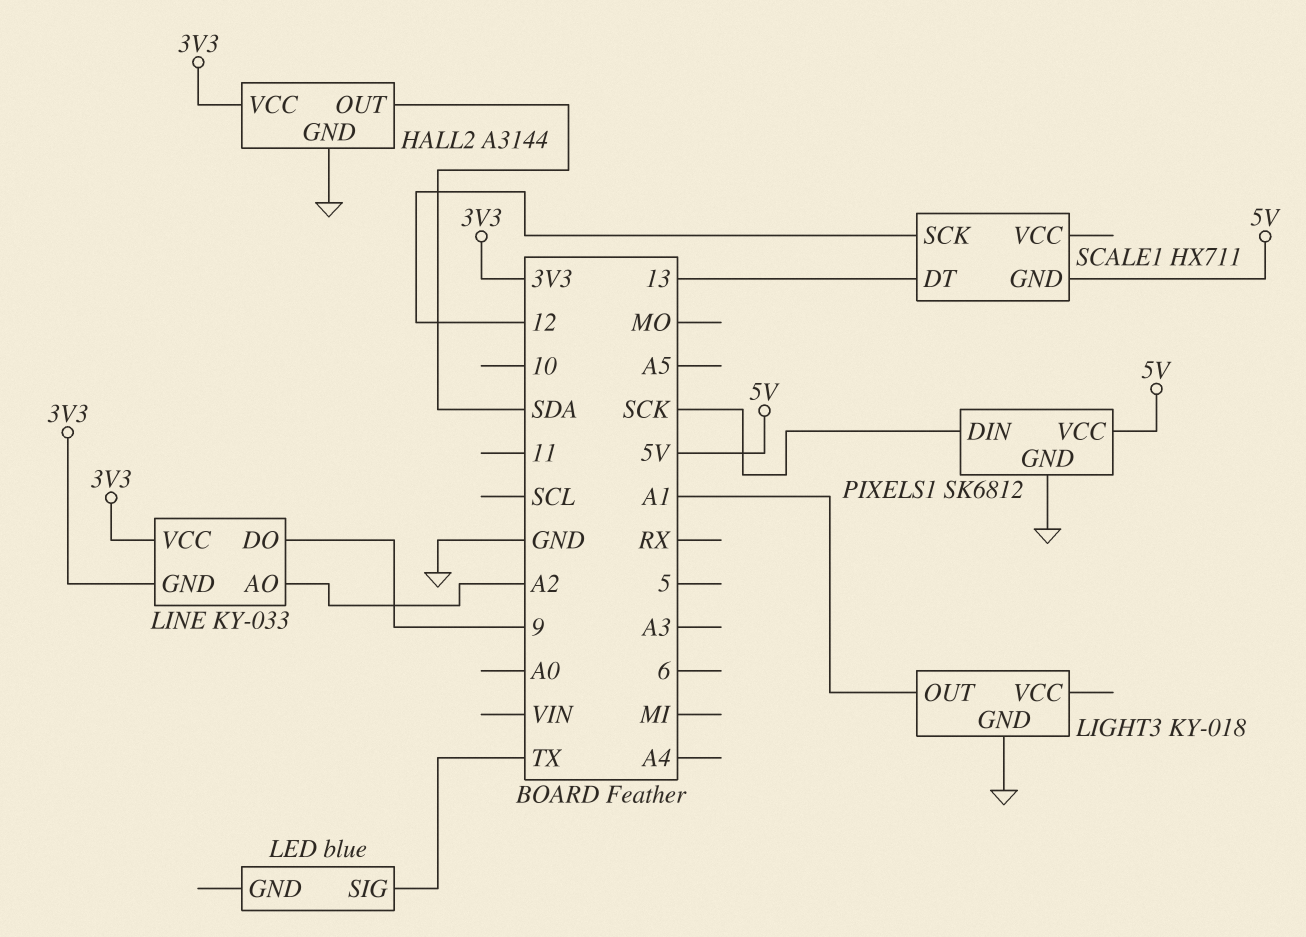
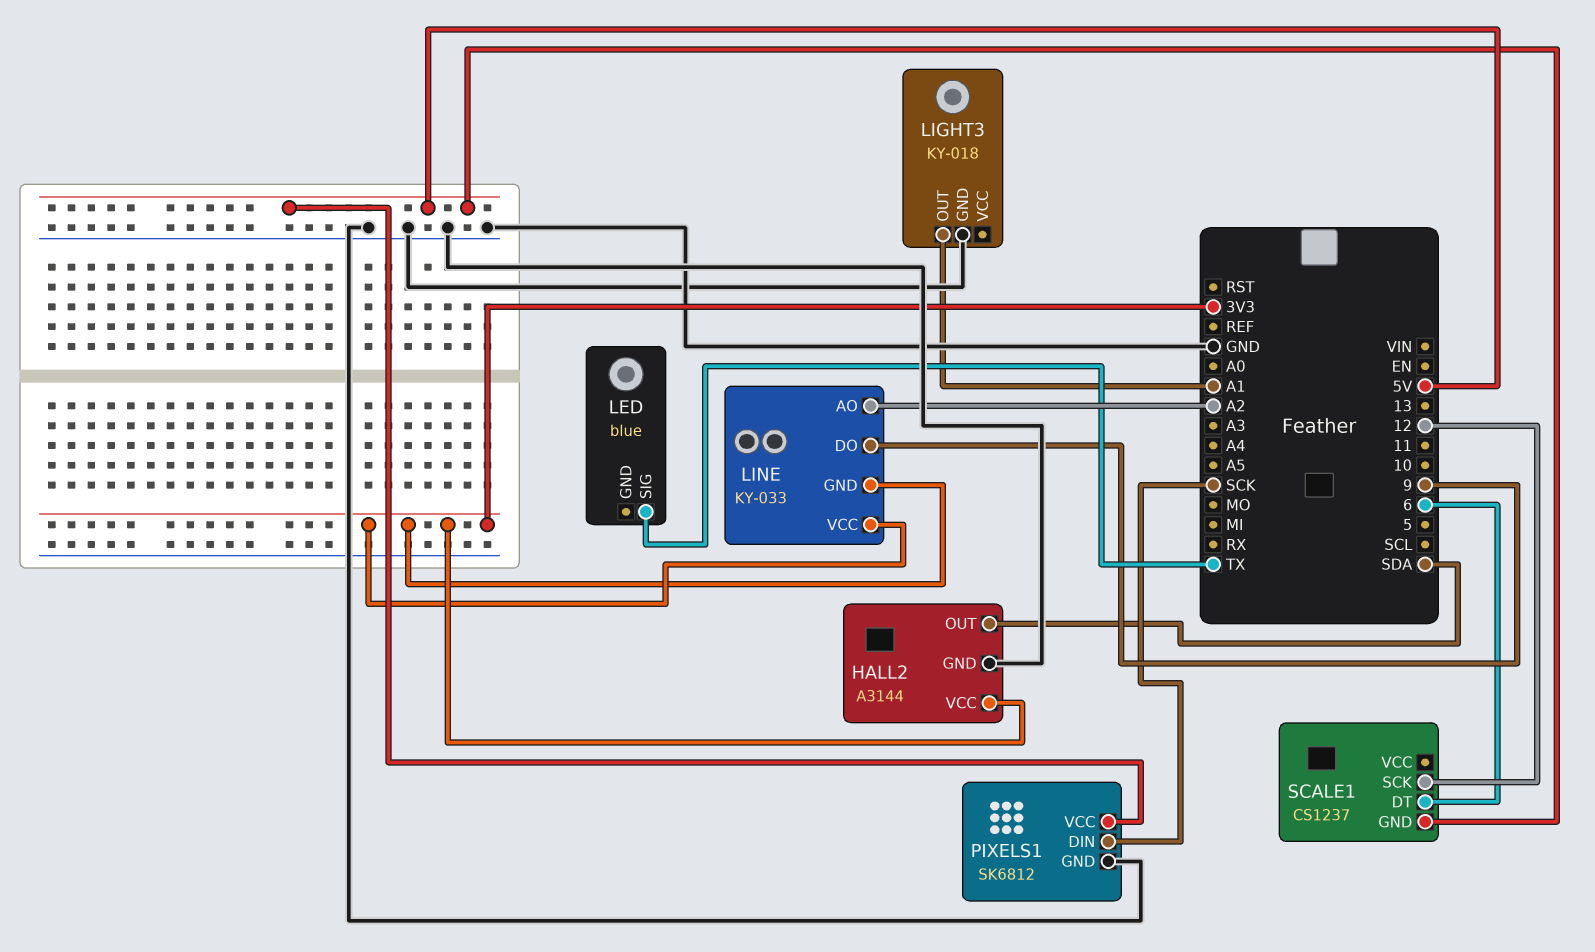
SCALE1: HX711 -> CS1237
SCALE1 pin DT: 13 -> 6

